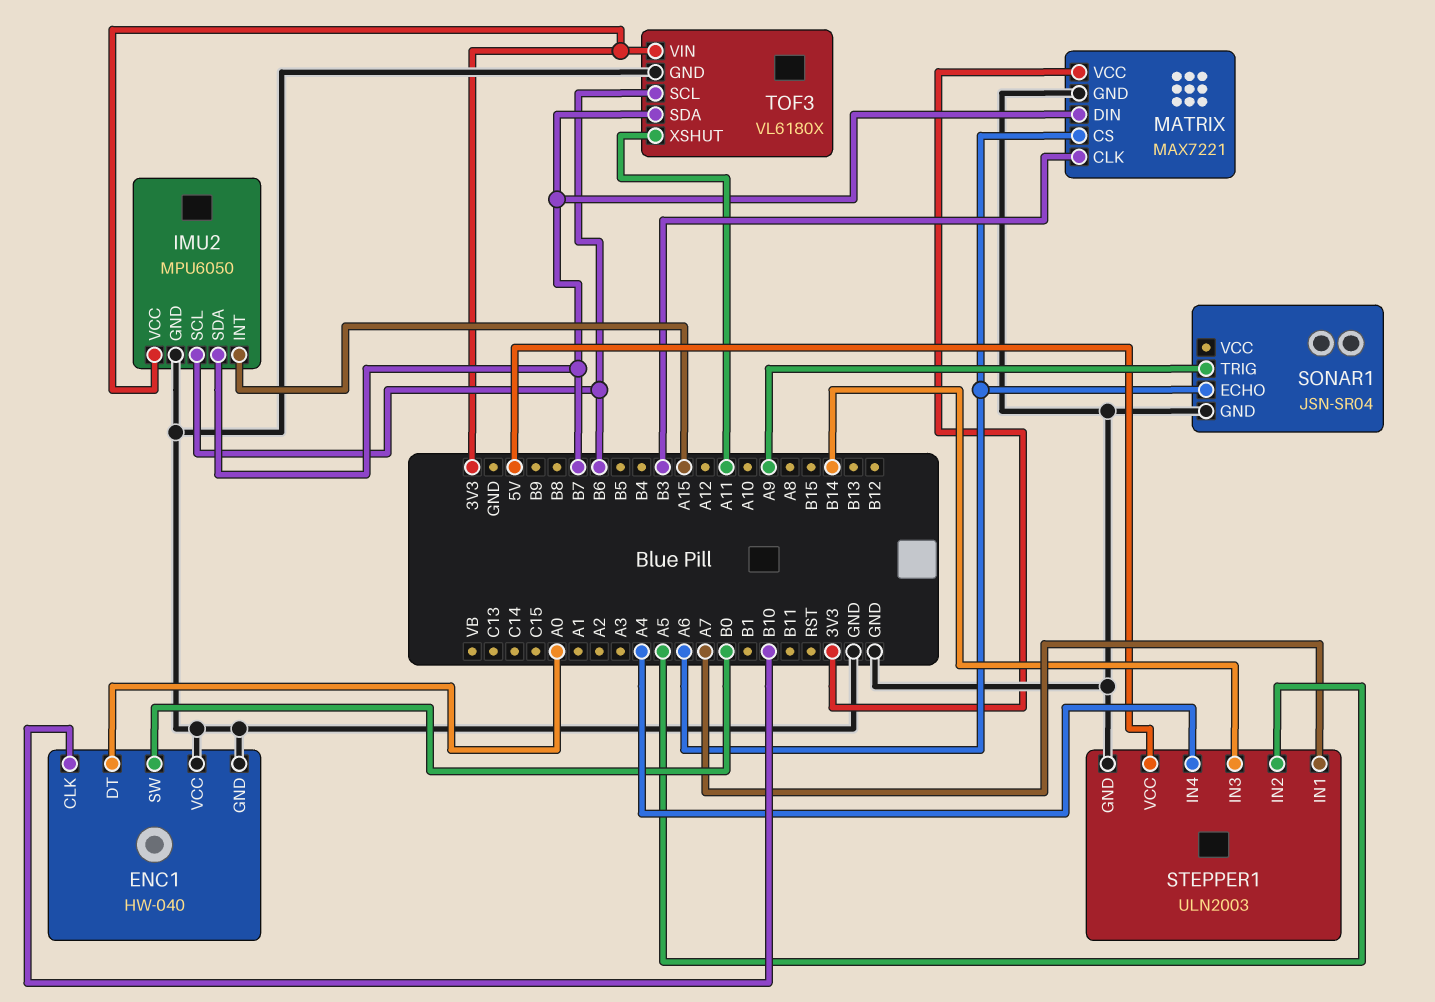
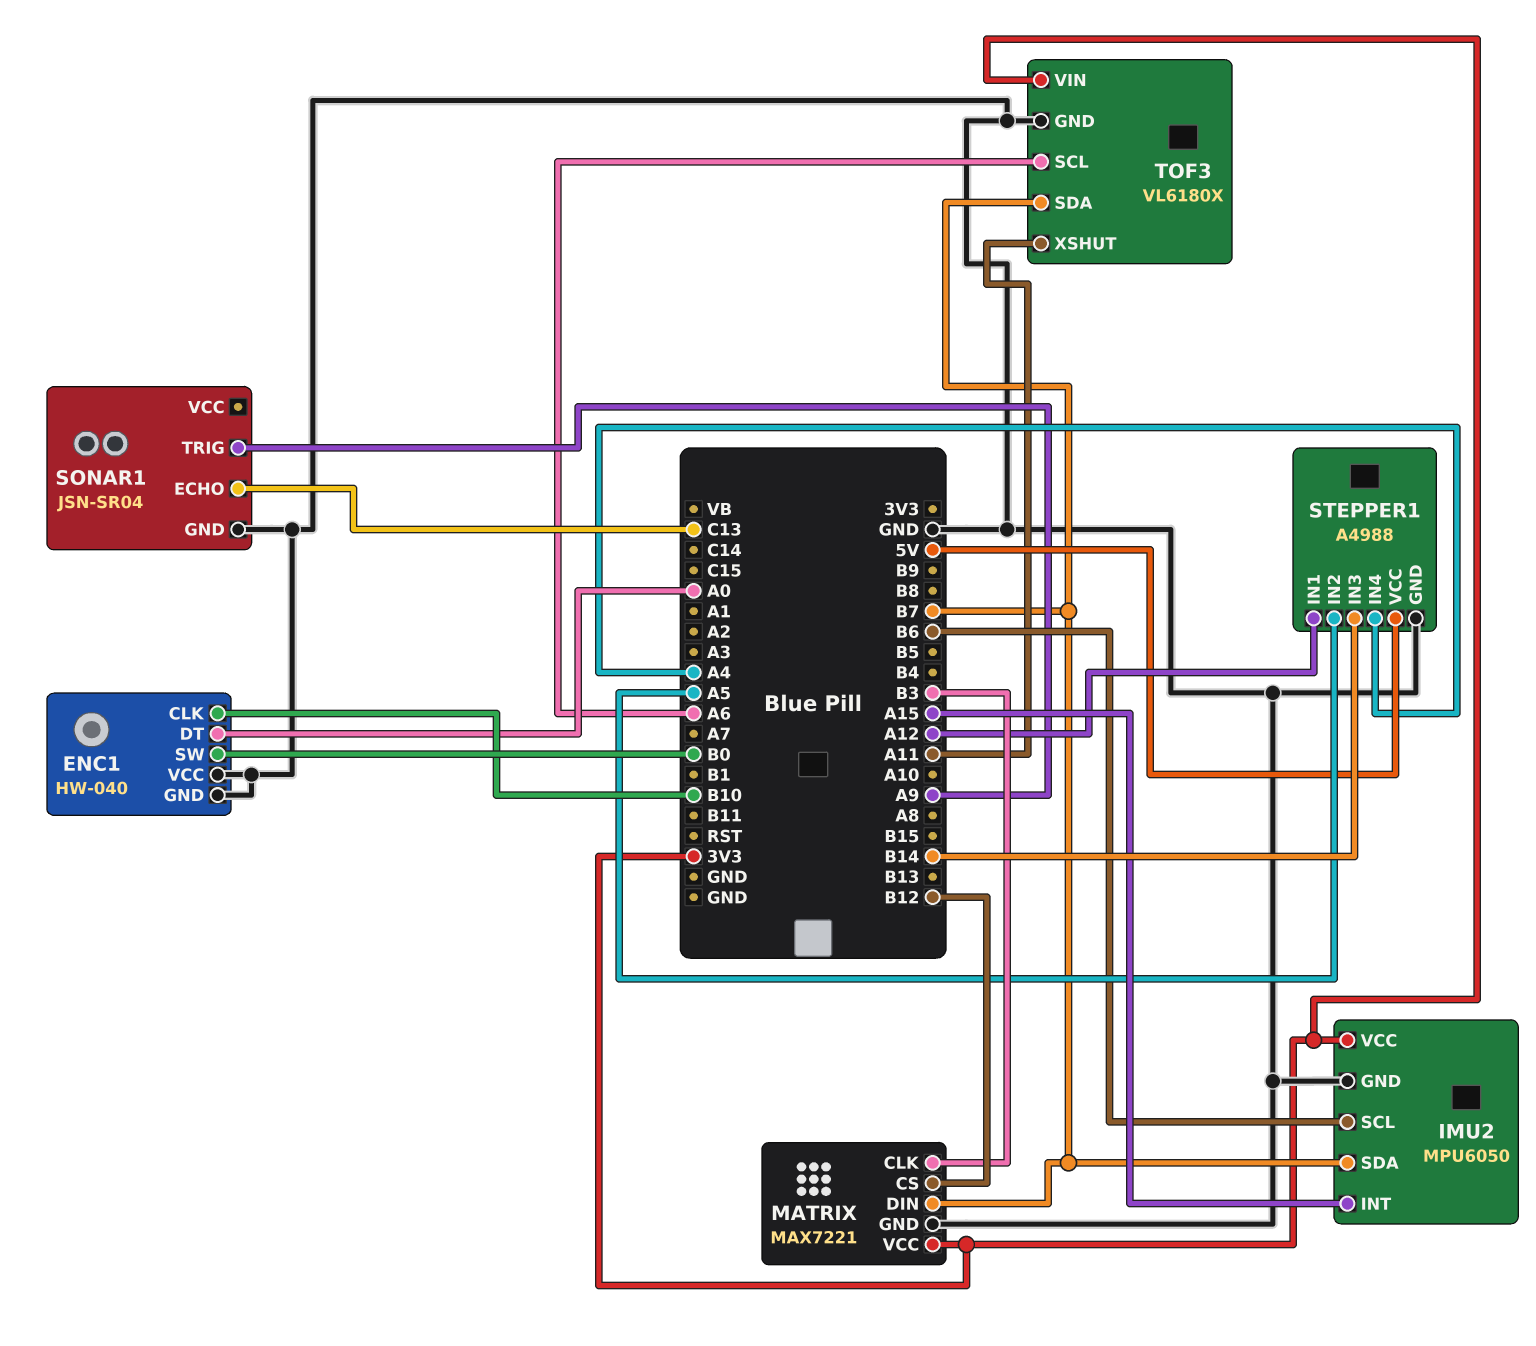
MATRIX pin CS: A6 -> B12
SONAR1 pin ECHO: A6 -> C13
STEPPER1: ULN2003 -> A4988
STEPPER1 pin IN1: A7 -> A12
TOF3 pin SCL: B6 -> A6

